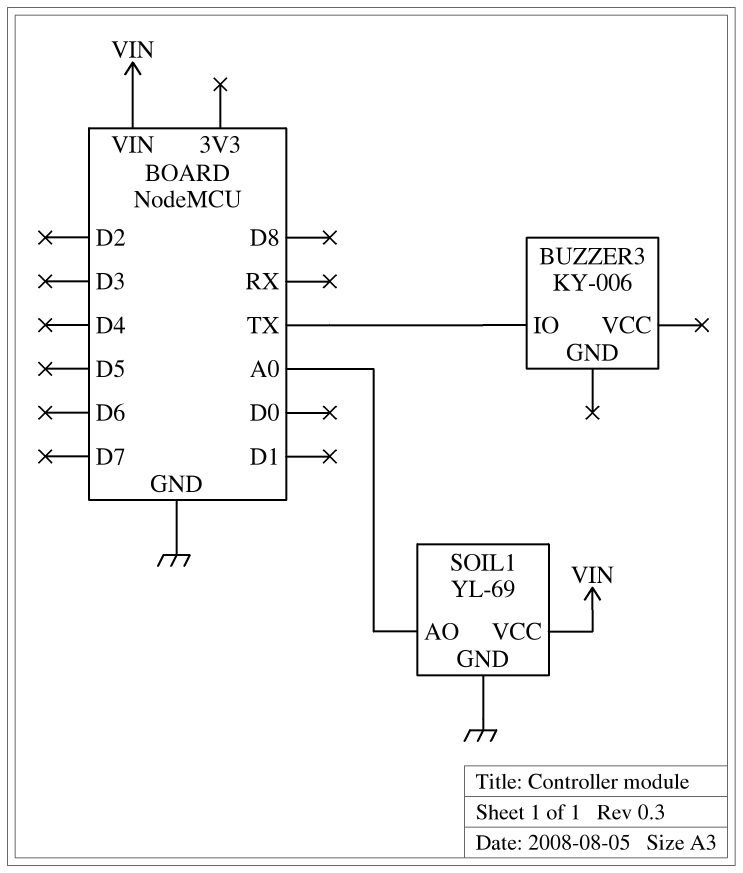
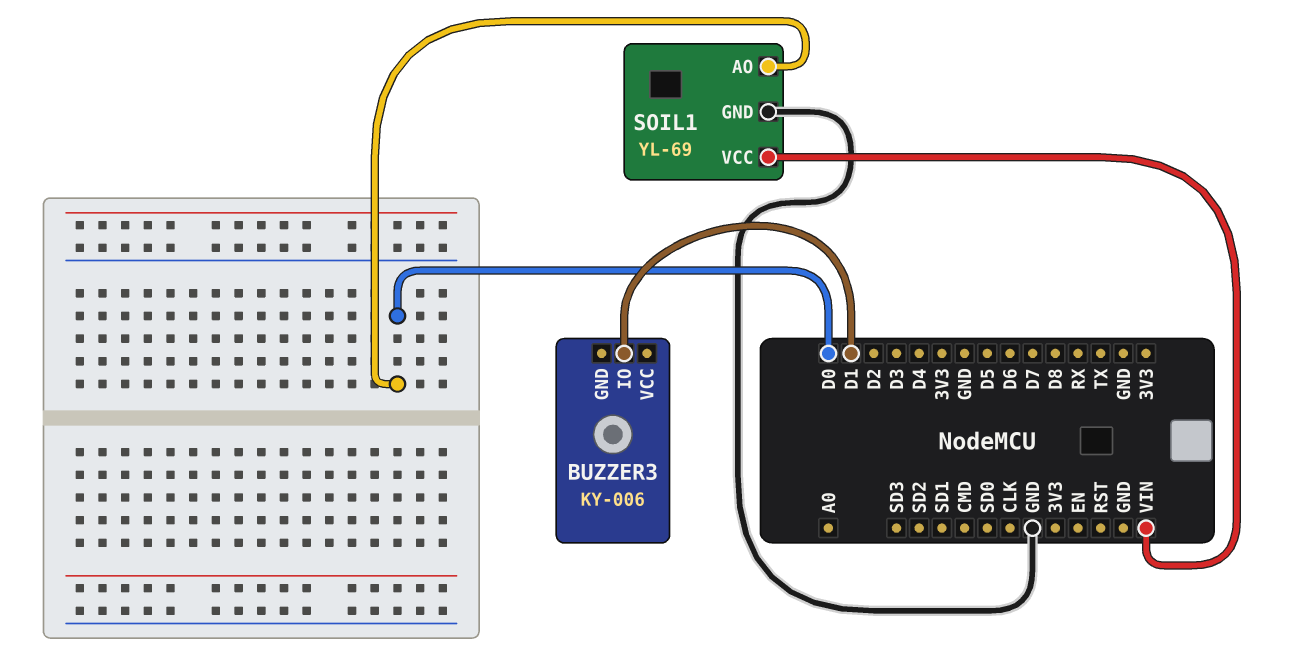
BUZZER3 pin IO: TX -> D1
SOIL1 pin AO: A0 -> D0

